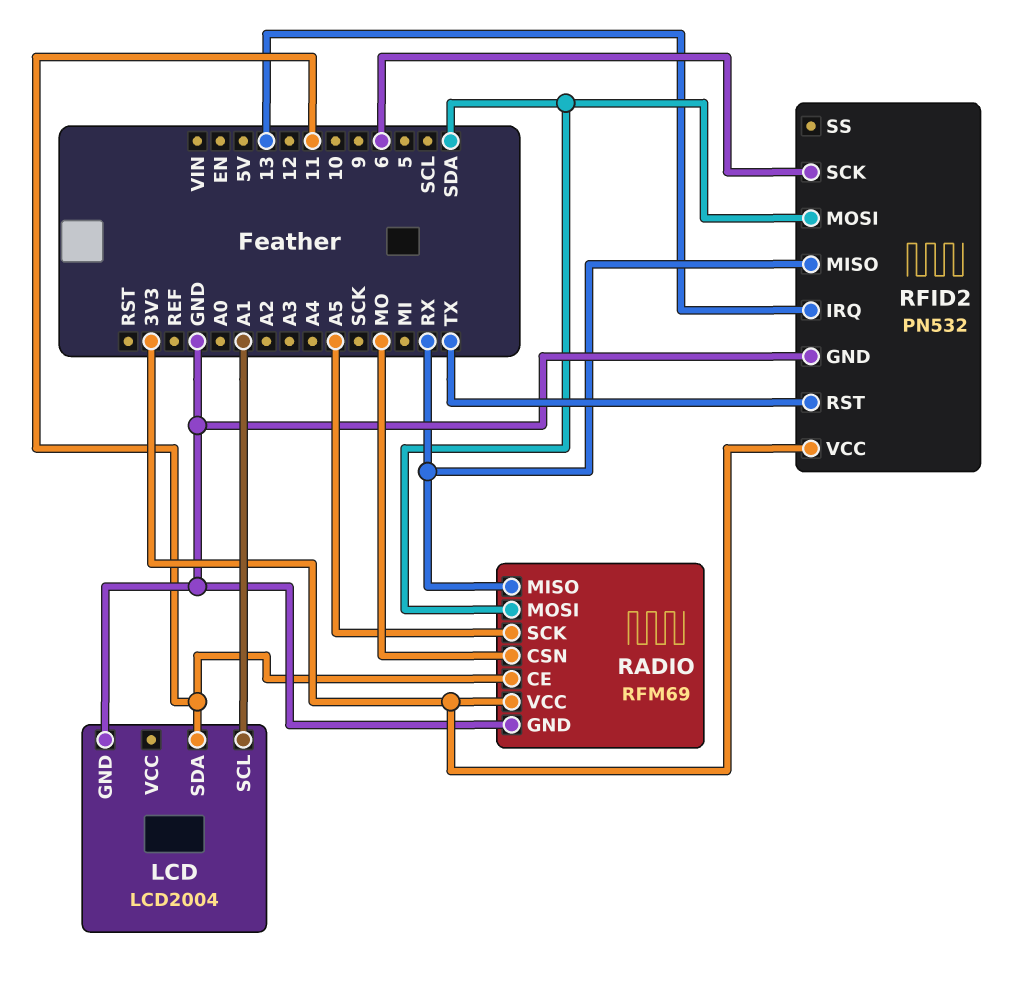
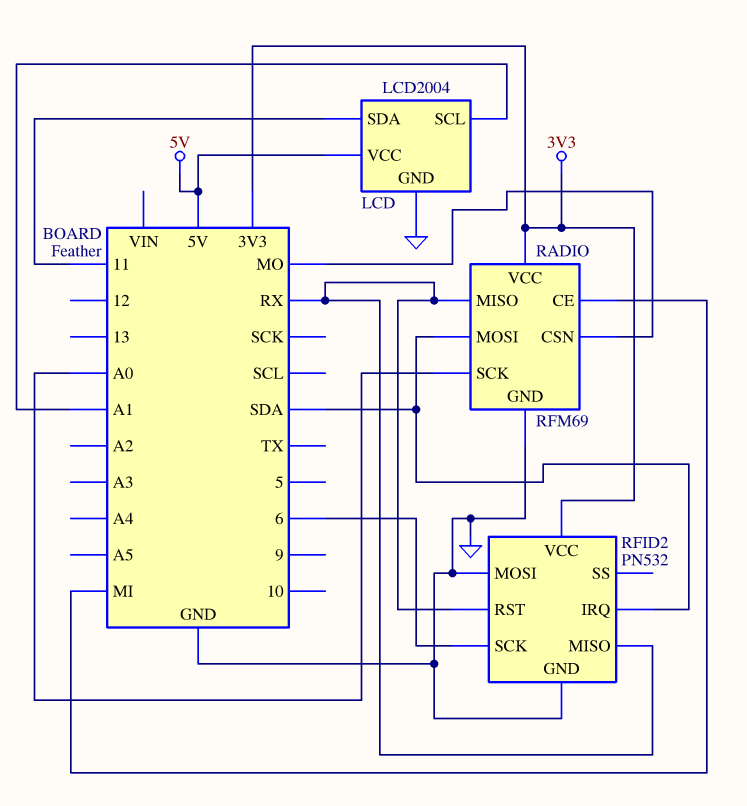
LCD pin VCC: none -> 5V
RADIO pin CE: 11 -> MI
RADIO pin SCK: A5 -> A0
RFID2 pin IRQ: 13 -> SDA
RFID2 pin MOSI: SDA -> GND
RFID2 pin RST: TX -> RX

